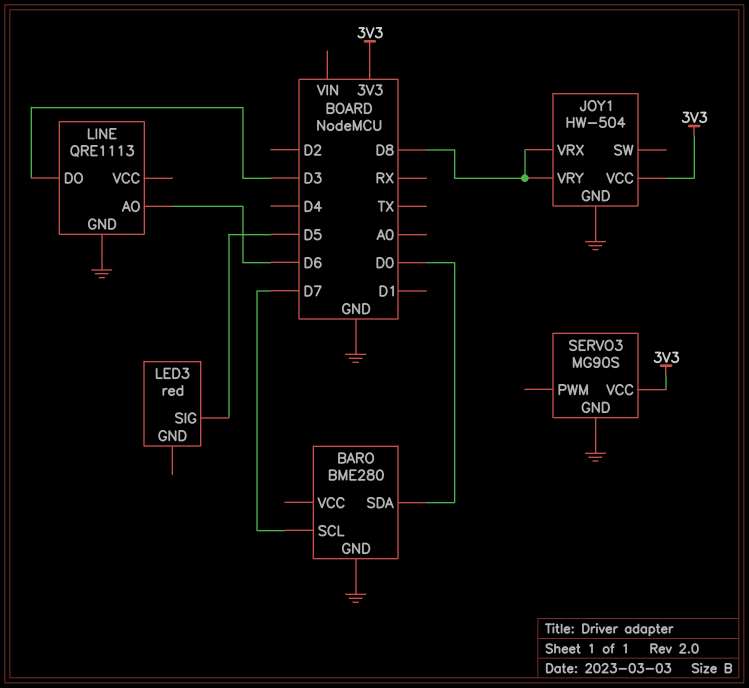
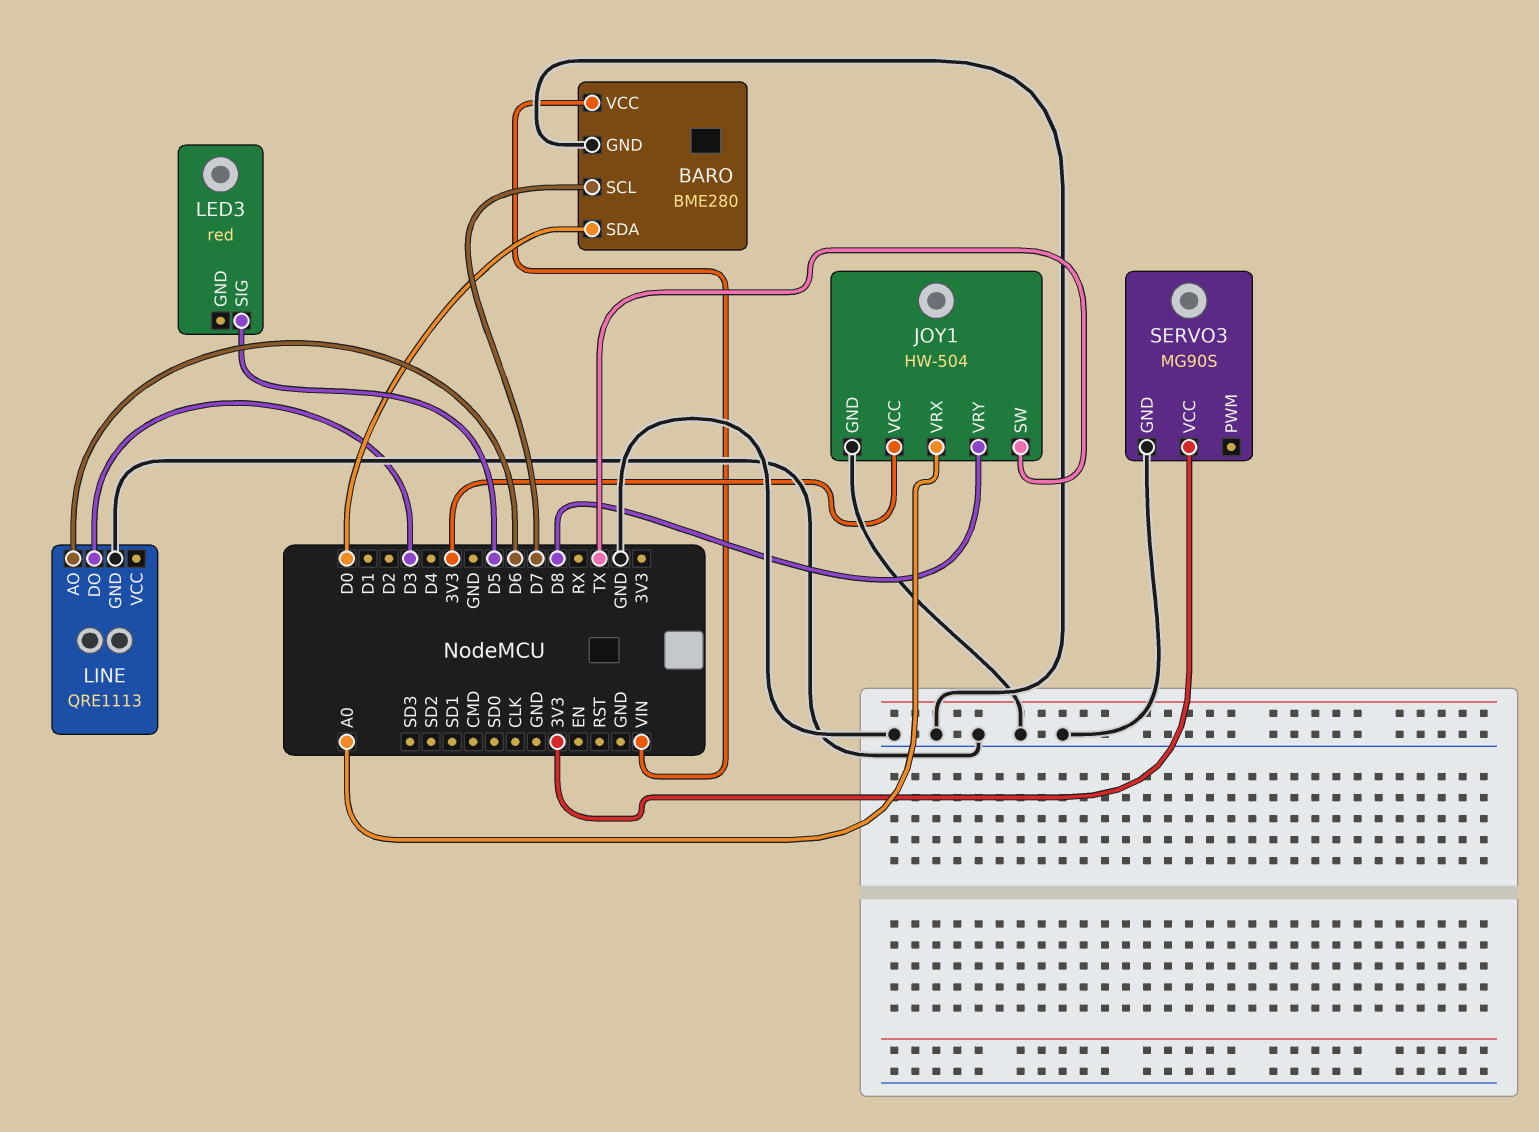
BARO pin VCC: none -> VIN
JOY1 pin SW: none -> TX
JOY1 pin VRX: D8 -> A0

